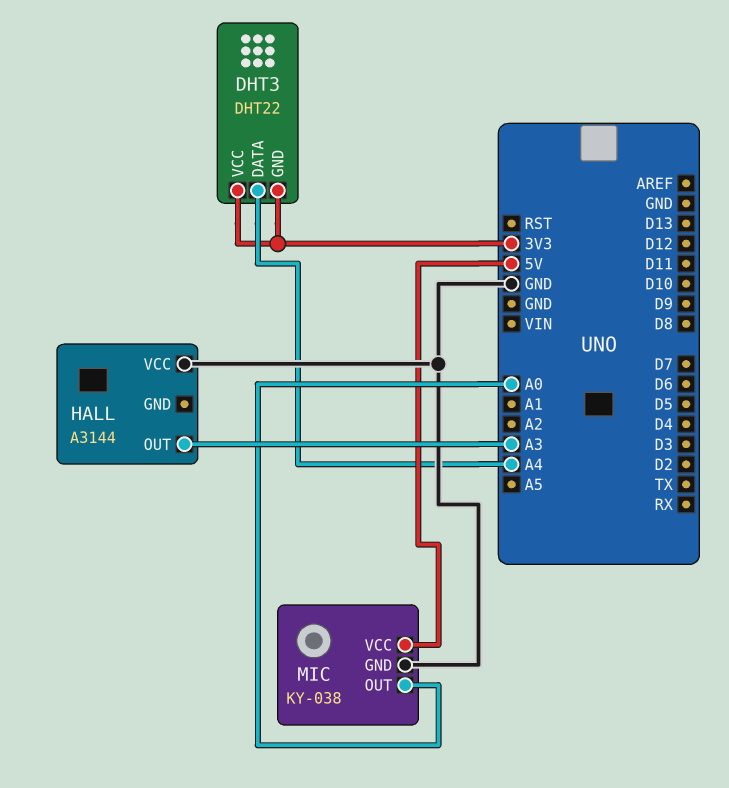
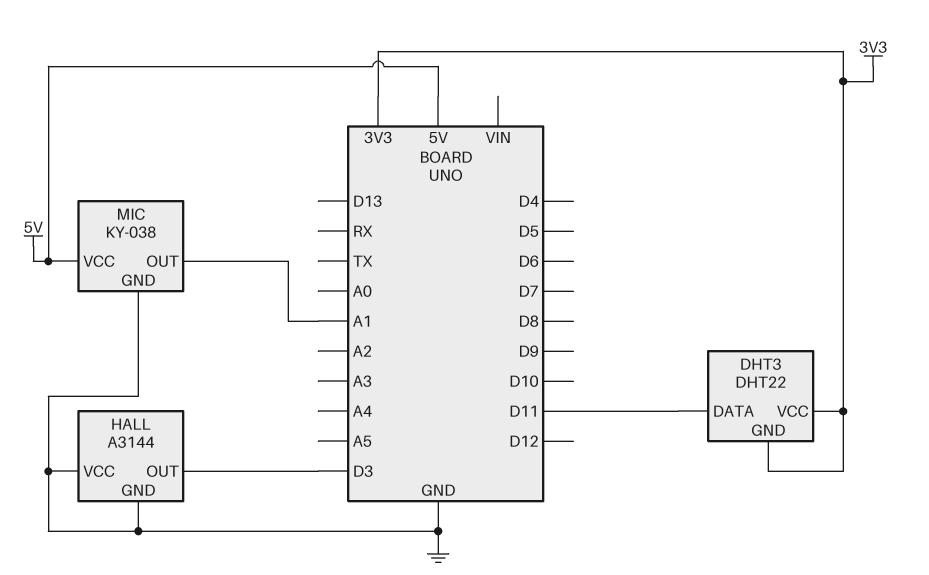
DHT3 pin DATA: A4 -> D11
HALL pin GND: none -> GND
HALL pin OUT: A3 -> D3
MIC pin OUT: A0 -> A1

